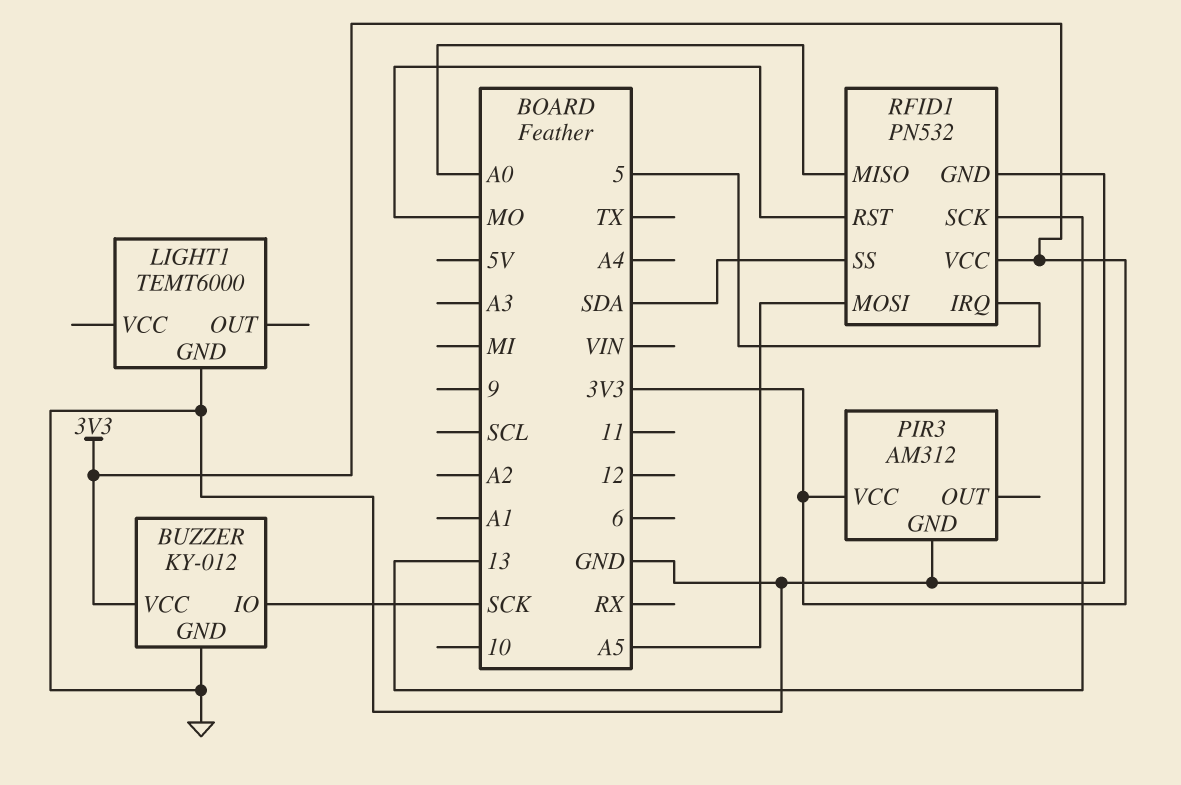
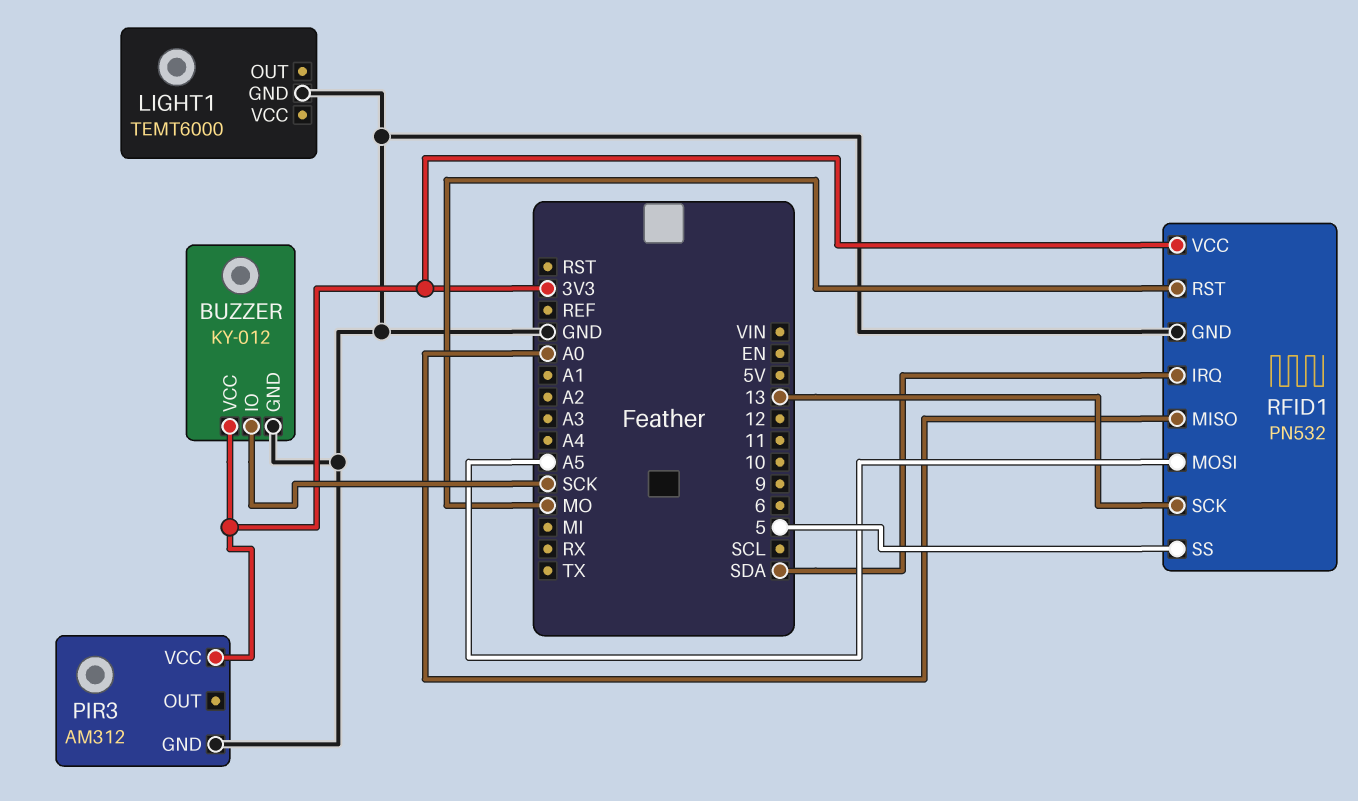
RFID1 pin IRQ: 5 -> SDA
RFID1 pin SS: SDA -> 5

